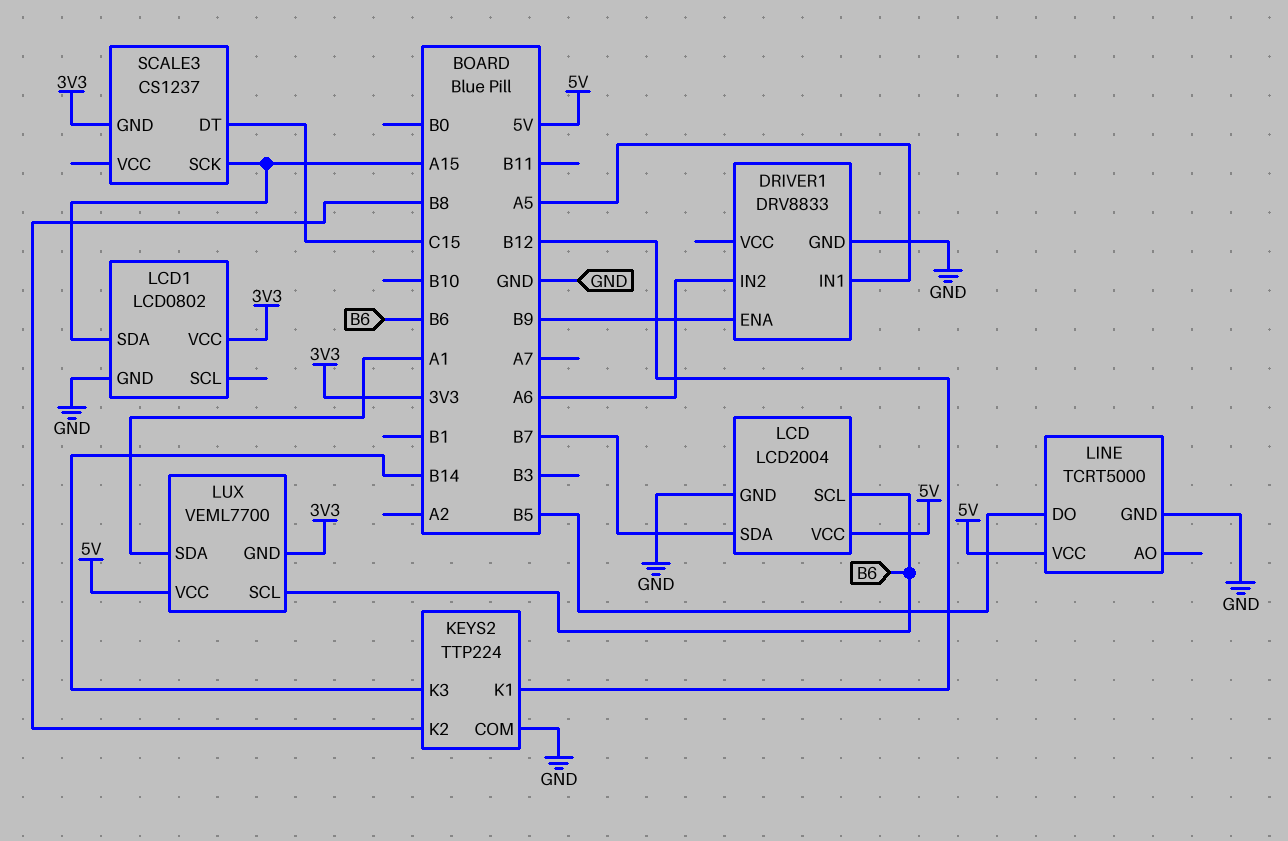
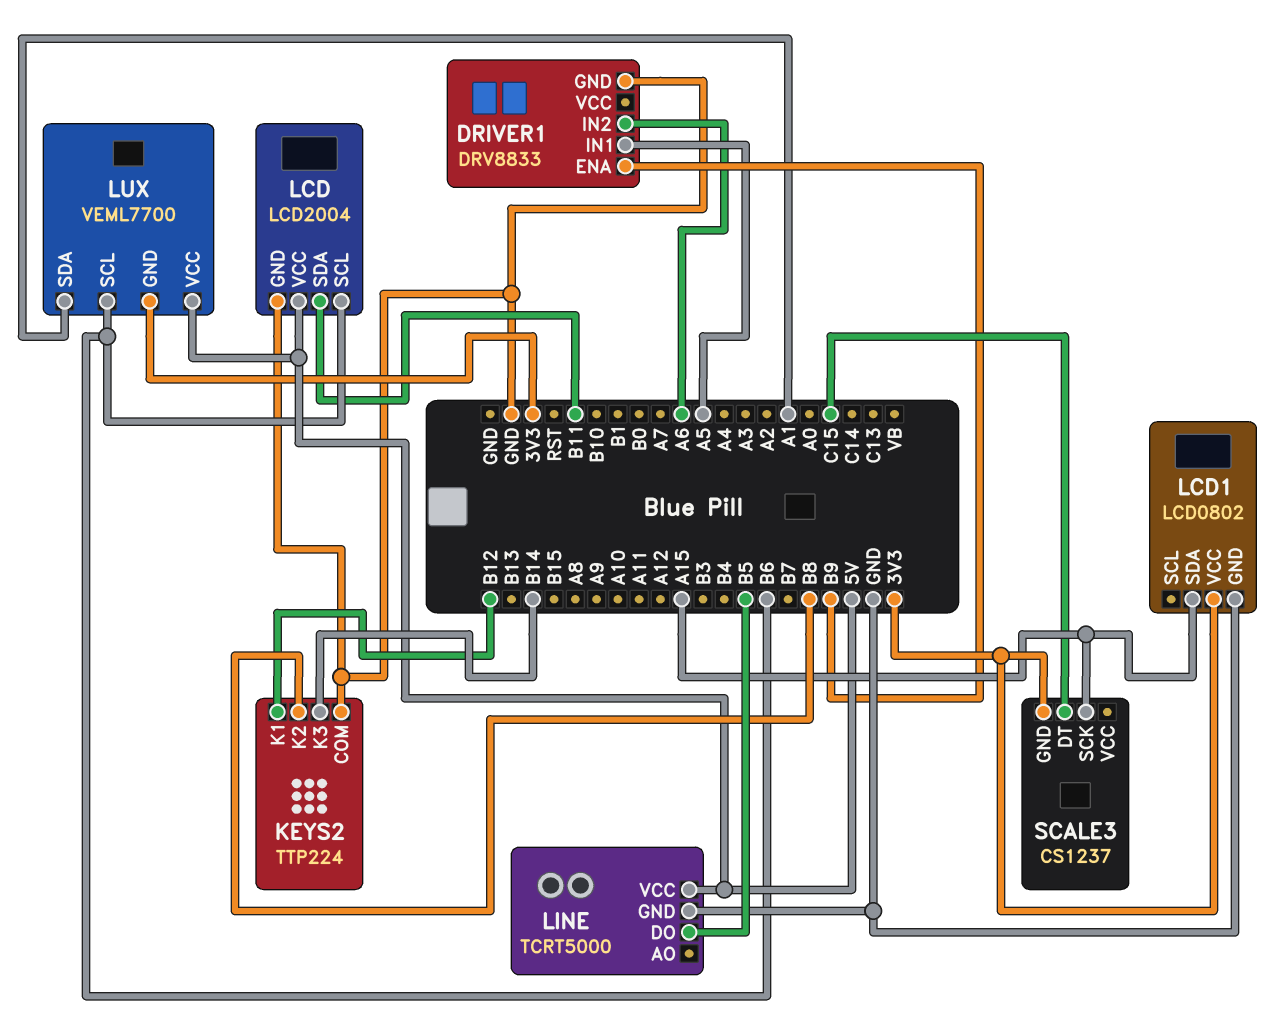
LCD pin SDA: B7 -> B11

